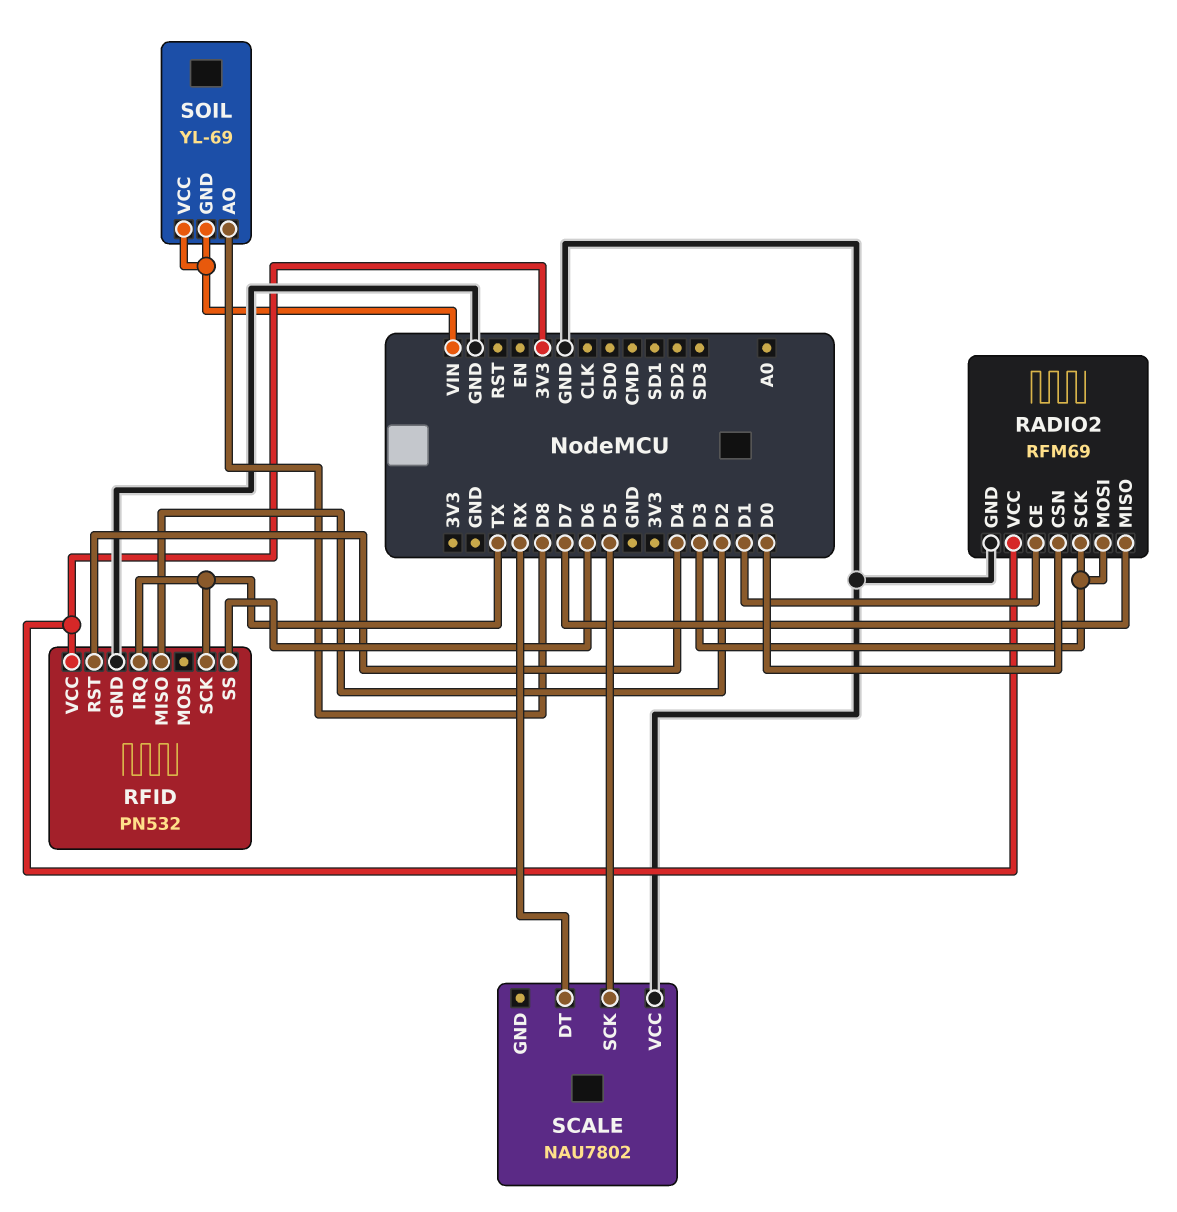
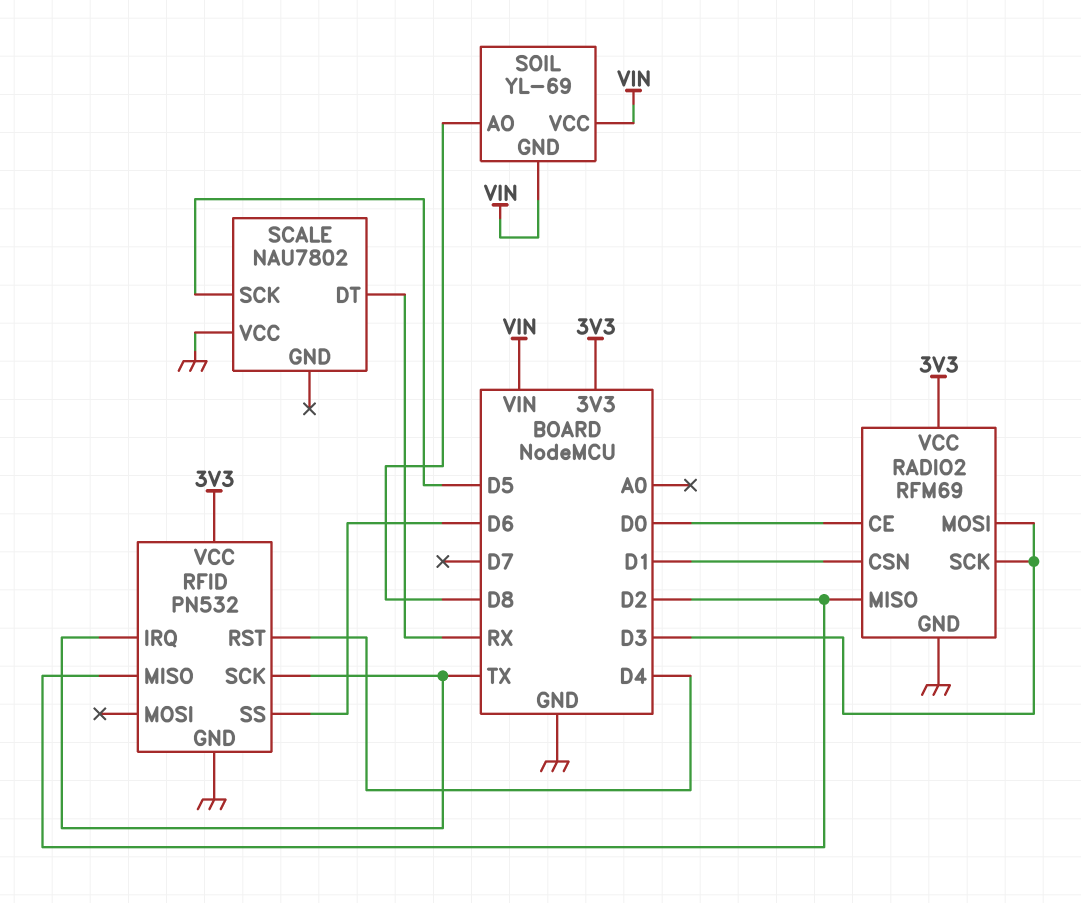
RADIO2 pin CE: D1 -> D0
RADIO2 pin CSN: D0 -> D1
RADIO2 pin MISO: D7 -> D2

